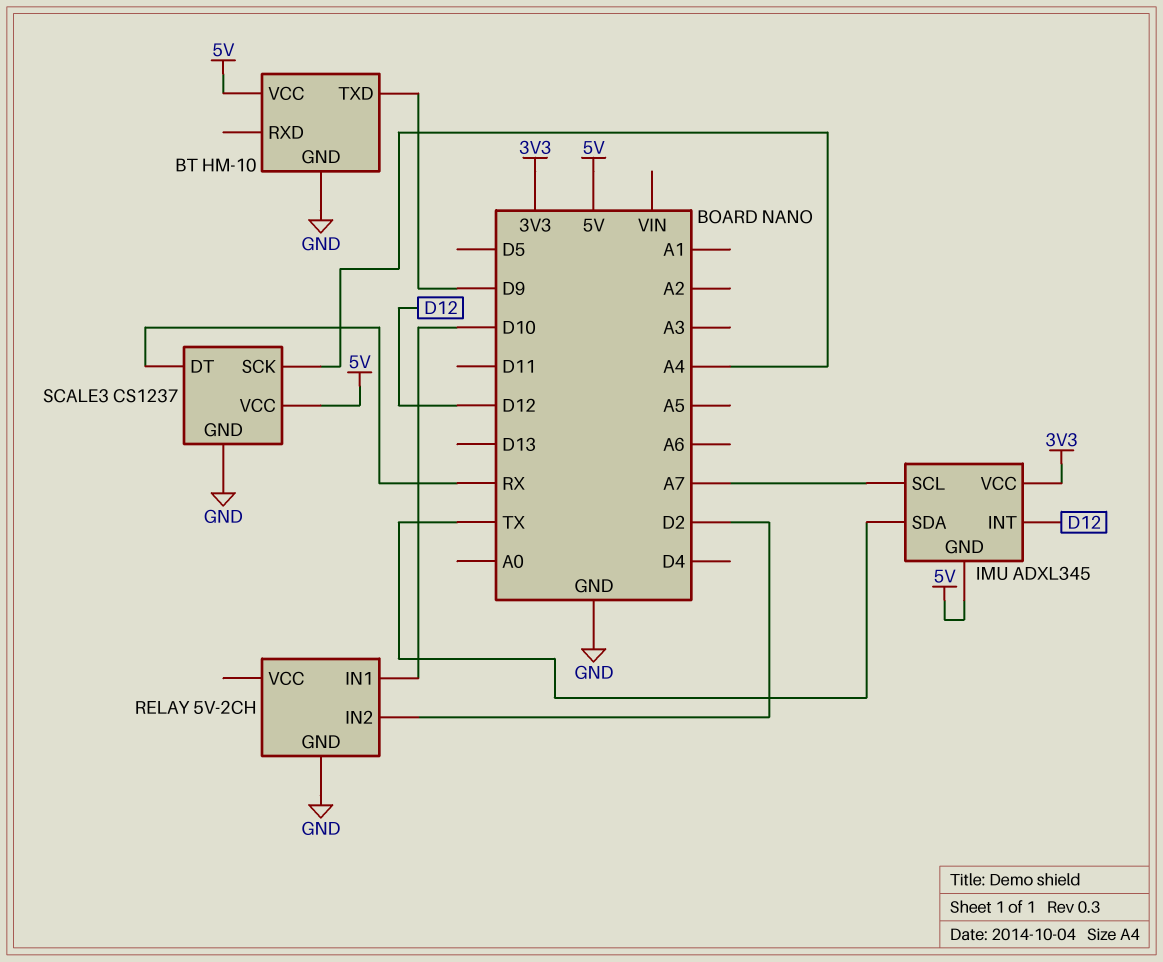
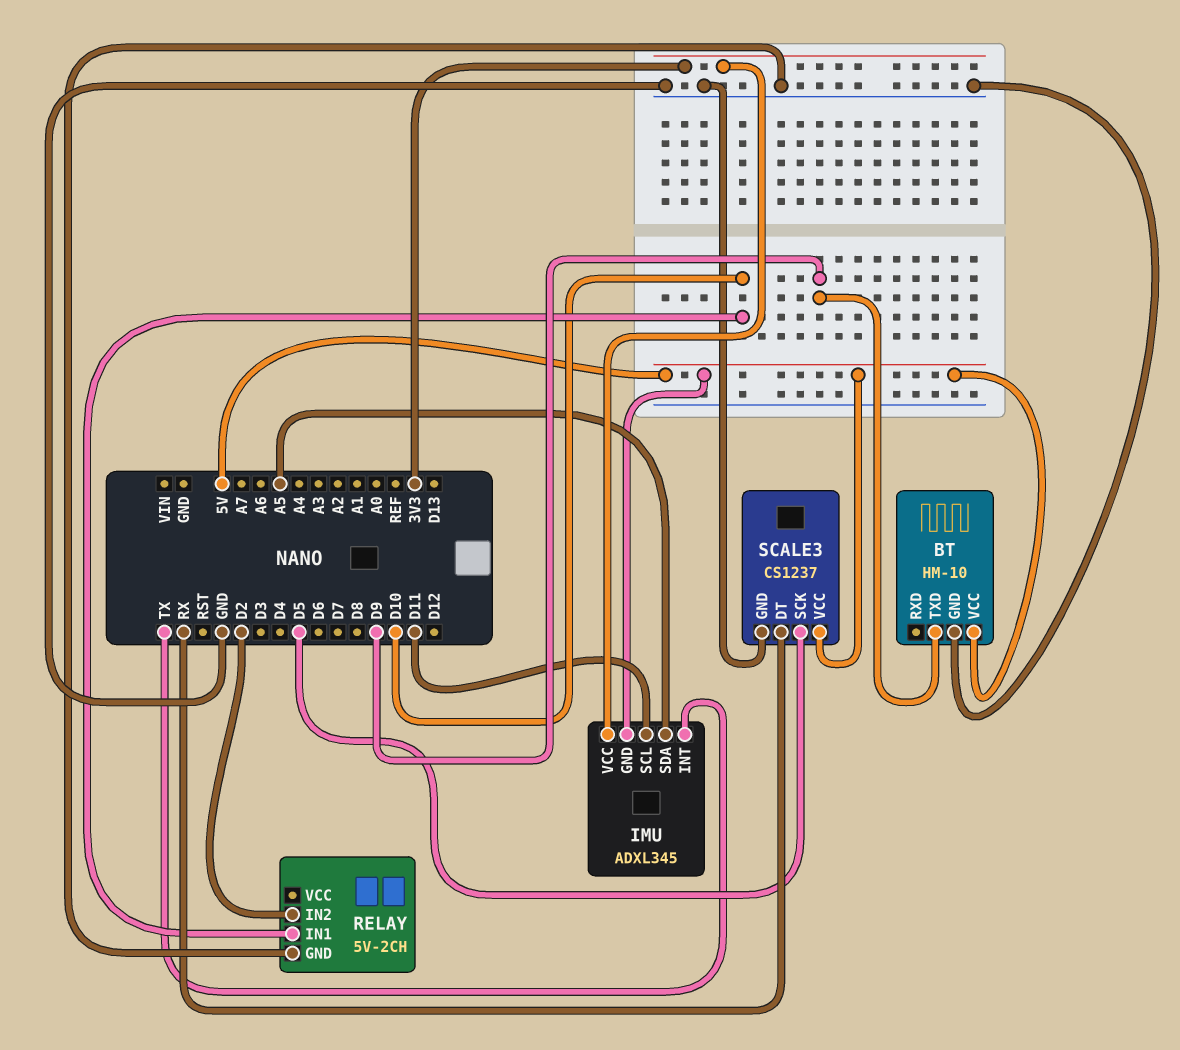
IMU pin INT: D12 -> TX
IMU pin SCL: A7 -> D11
IMU pin SDA: TX -> A5
SCALE3 pin SCK: A4 -> D5

